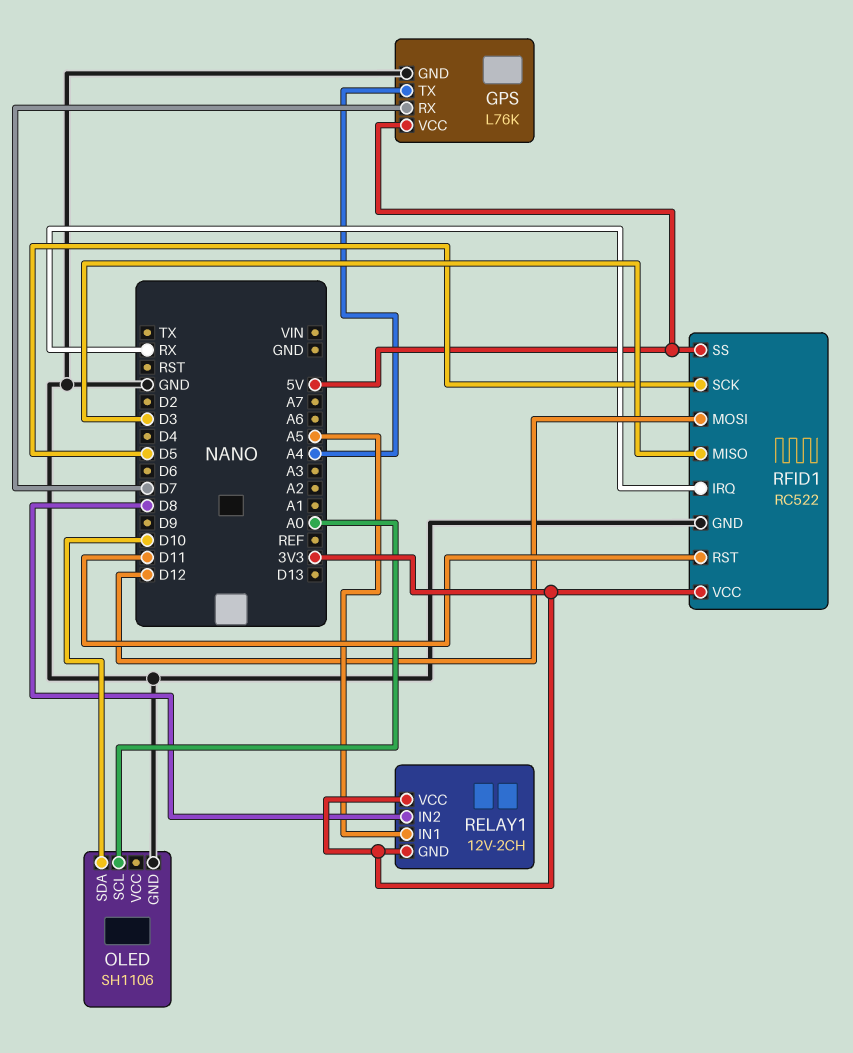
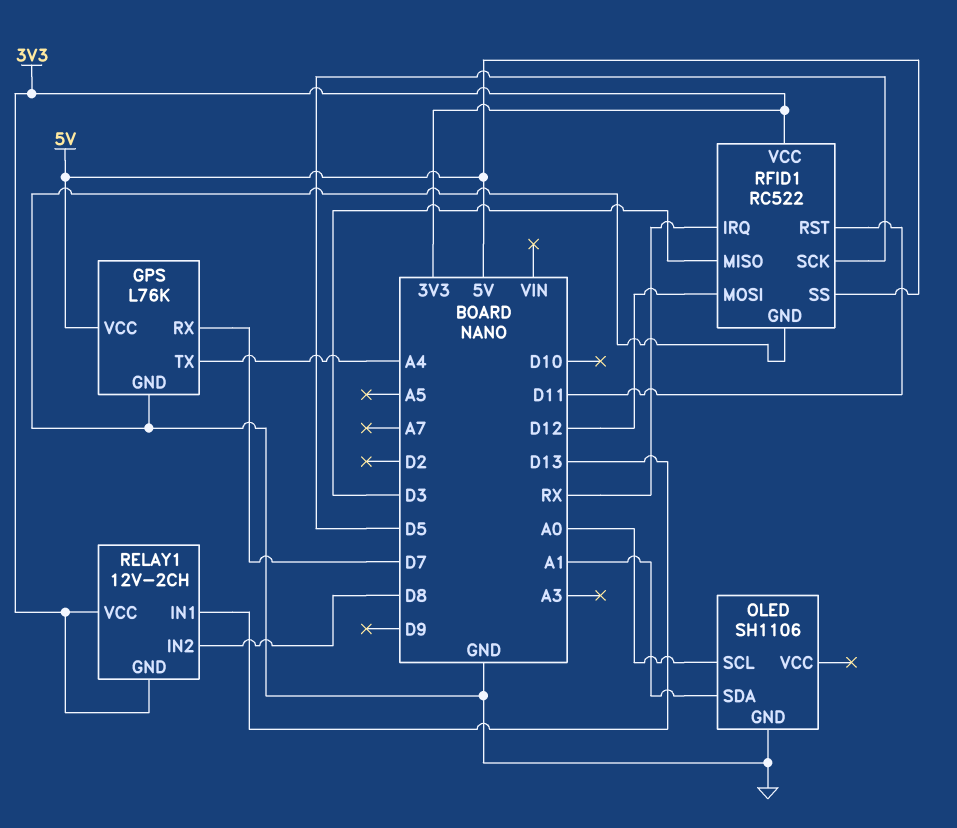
OLED pin SDA: D10 -> A1
RELAY1 pin IN1: A5 -> D13

